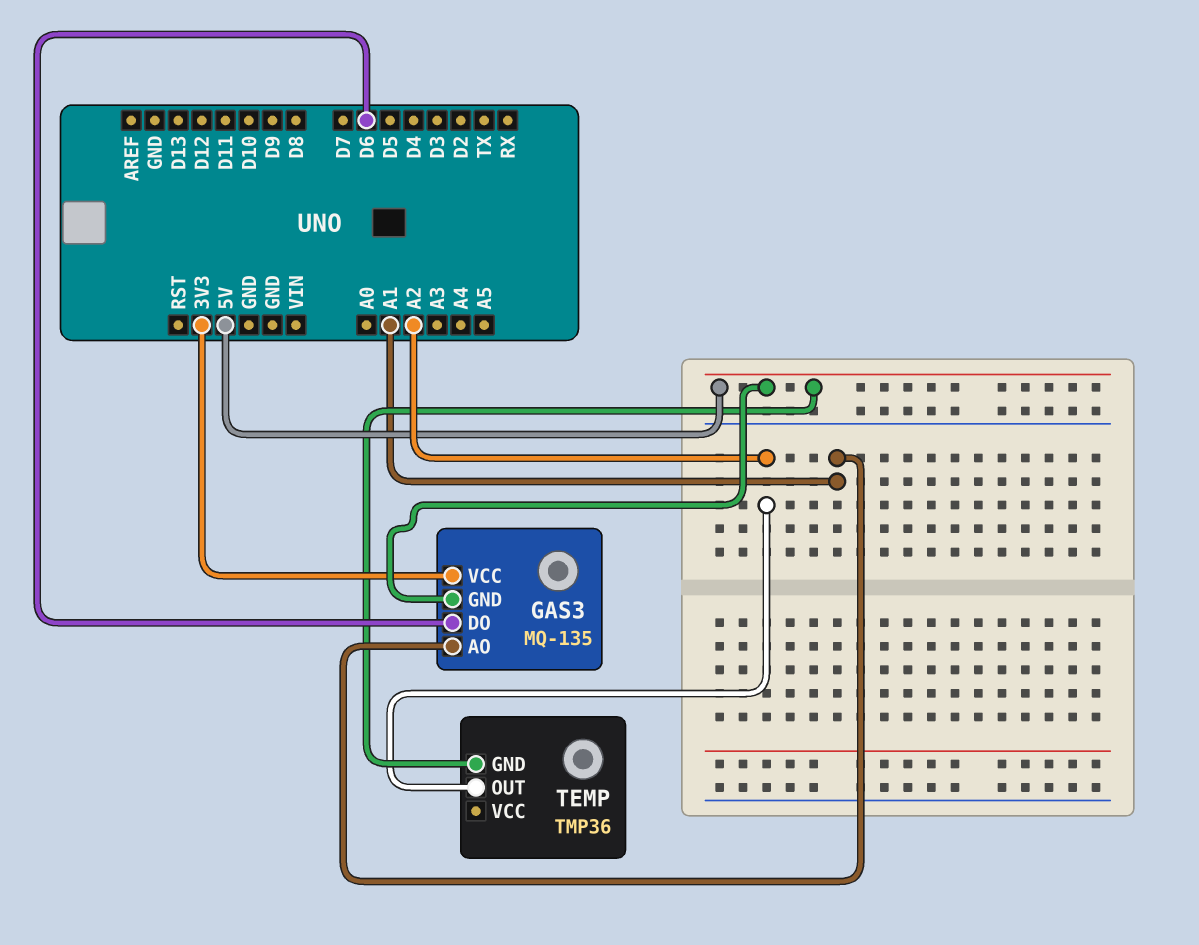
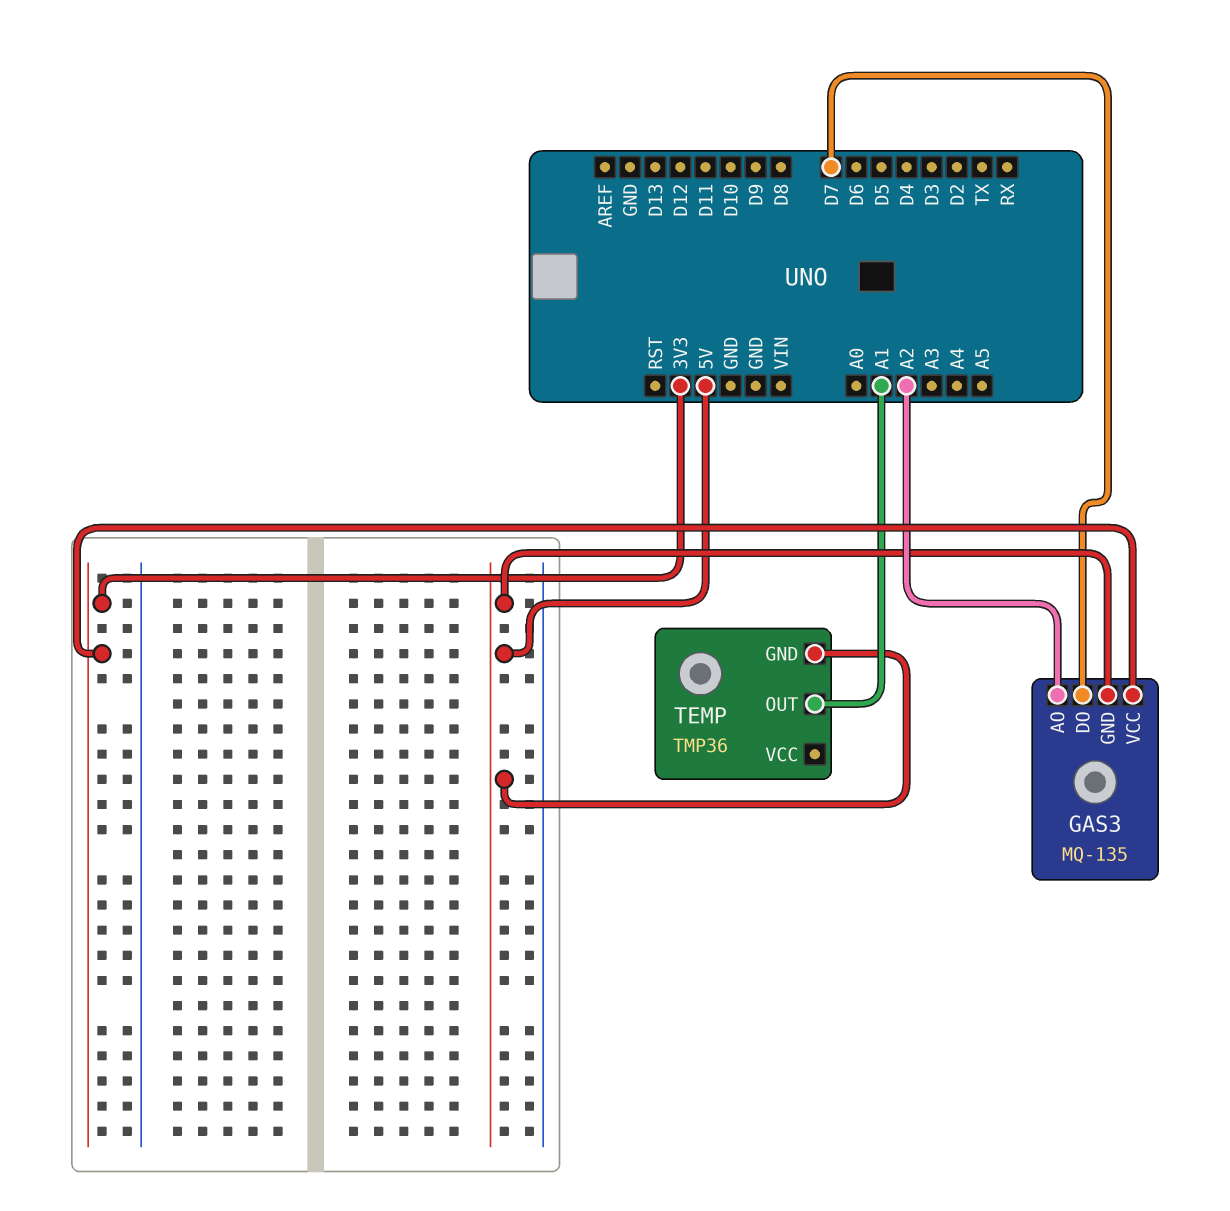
GAS3 pin AO: A1 -> A2
GAS3 pin DO: D6 -> D7
TEMP pin OUT: A2 -> A1

